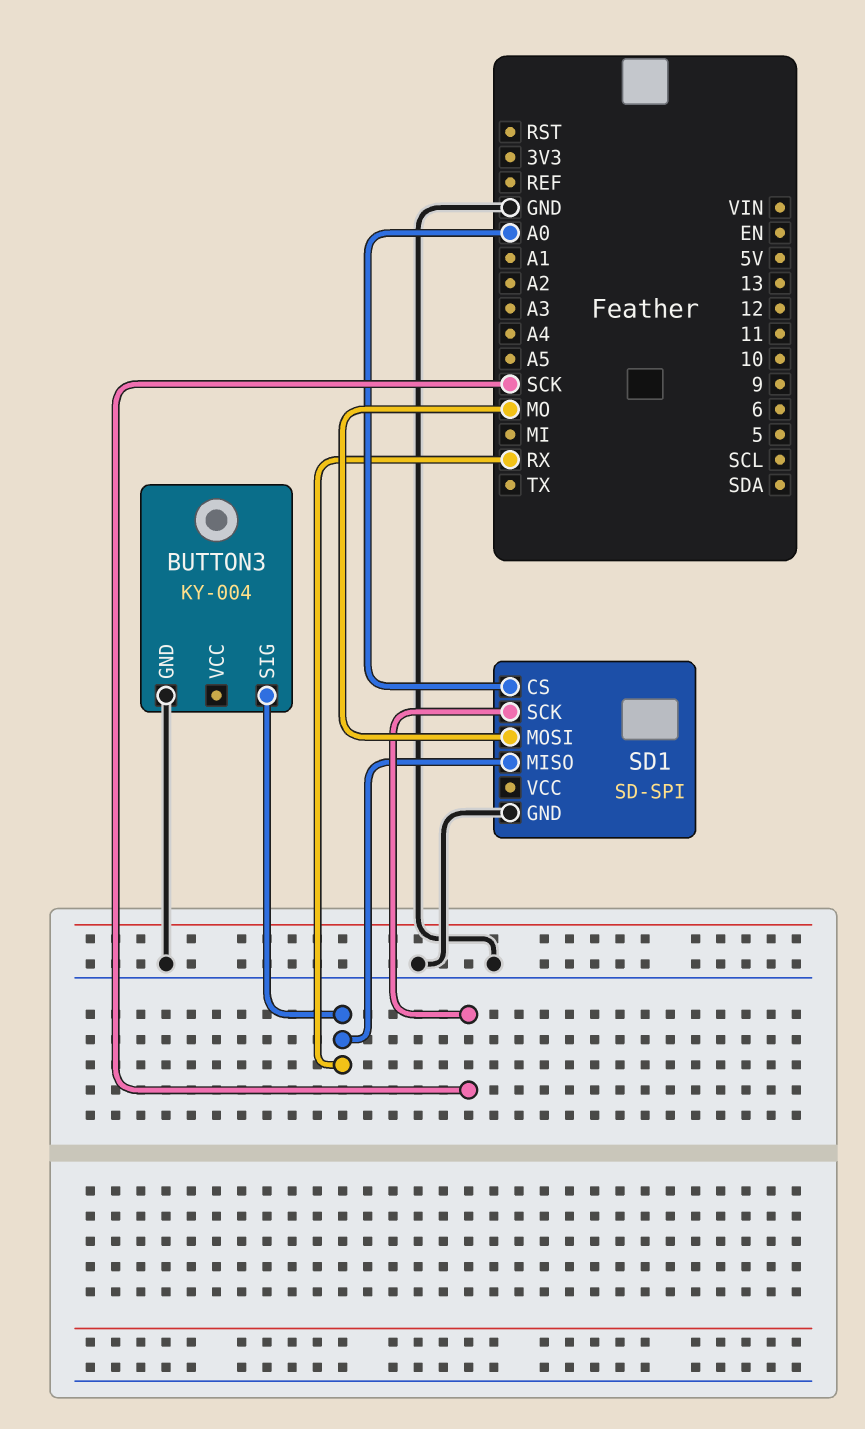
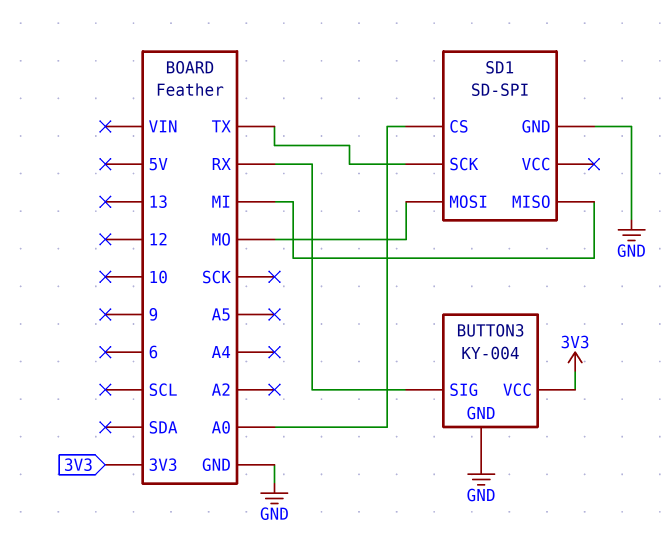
BUTTON3 pin VCC: none -> 3V3
SD1 pin MISO: RX -> MI
SD1 pin SCK: SCK -> TX

